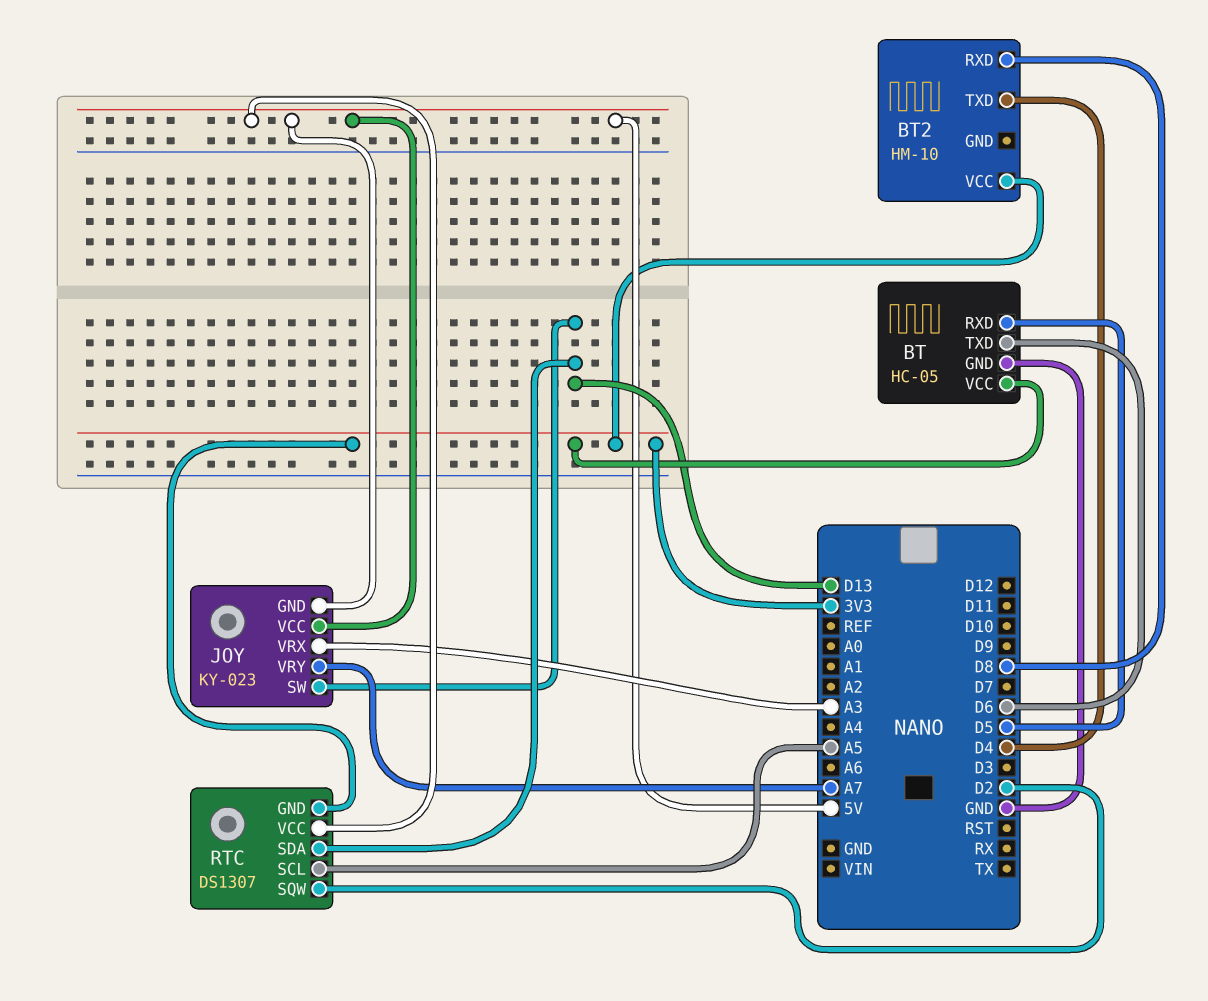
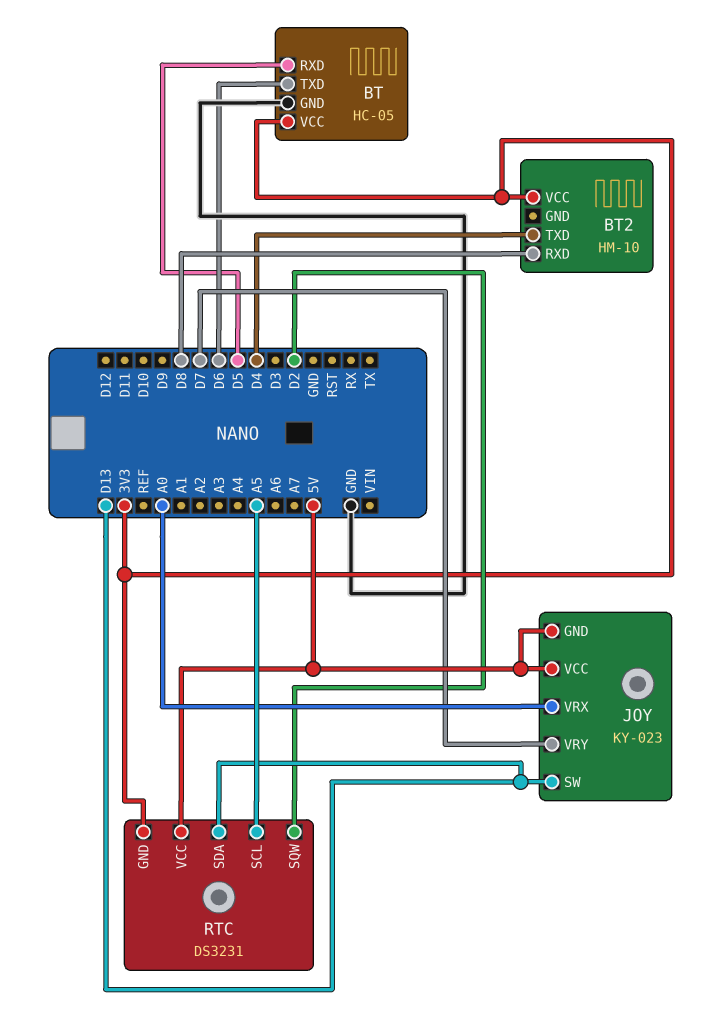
JOY pin VRX: A3 -> A0
JOY pin VRY: A7 -> D7
RTC: DS1307 -> DS3231

